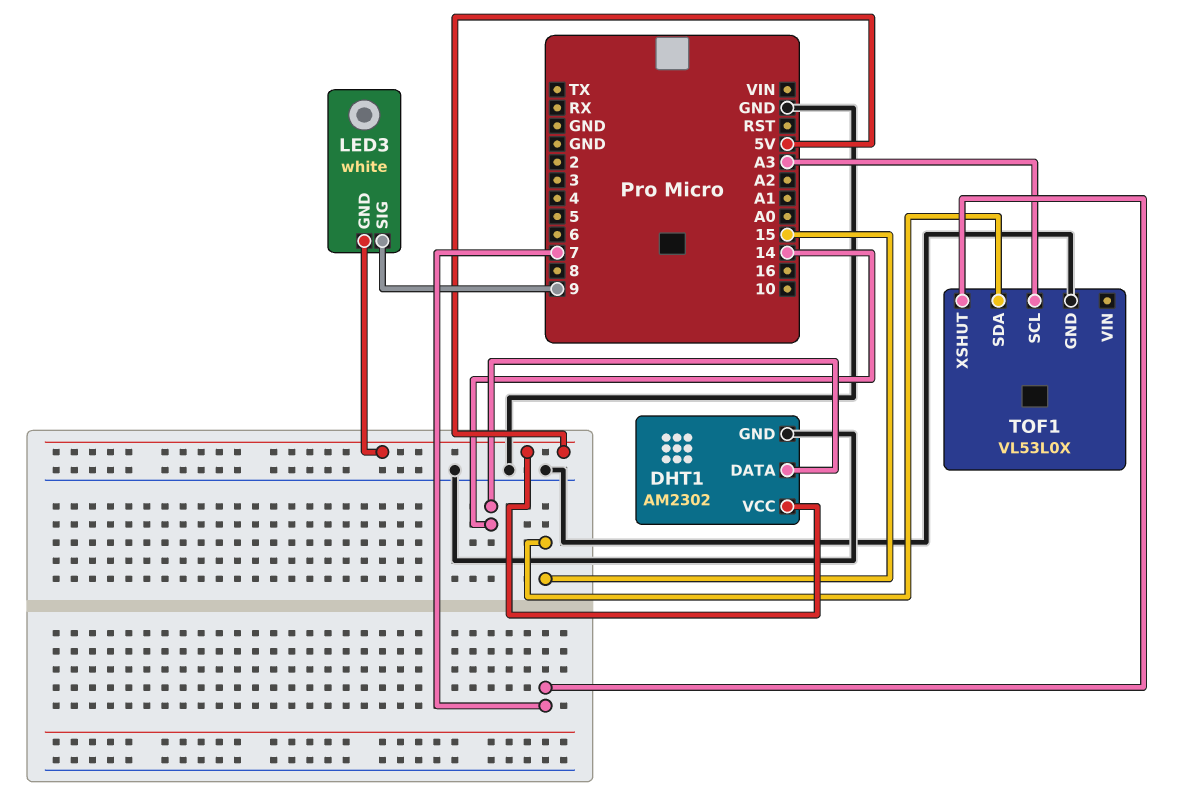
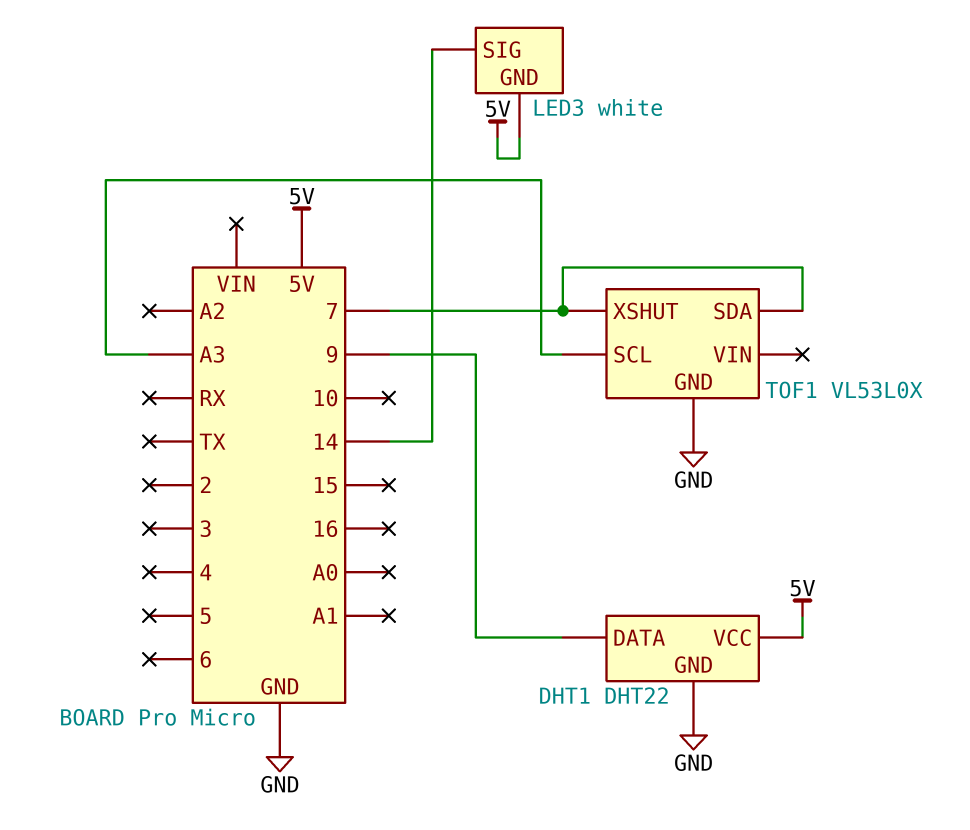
DHT1: AM2302 -> DHT22
DHT1 pin DATA: 14 -> 9
LED3 pin SIG: 9 -> 14
TOF1 pin SDA: 15 -> 7

